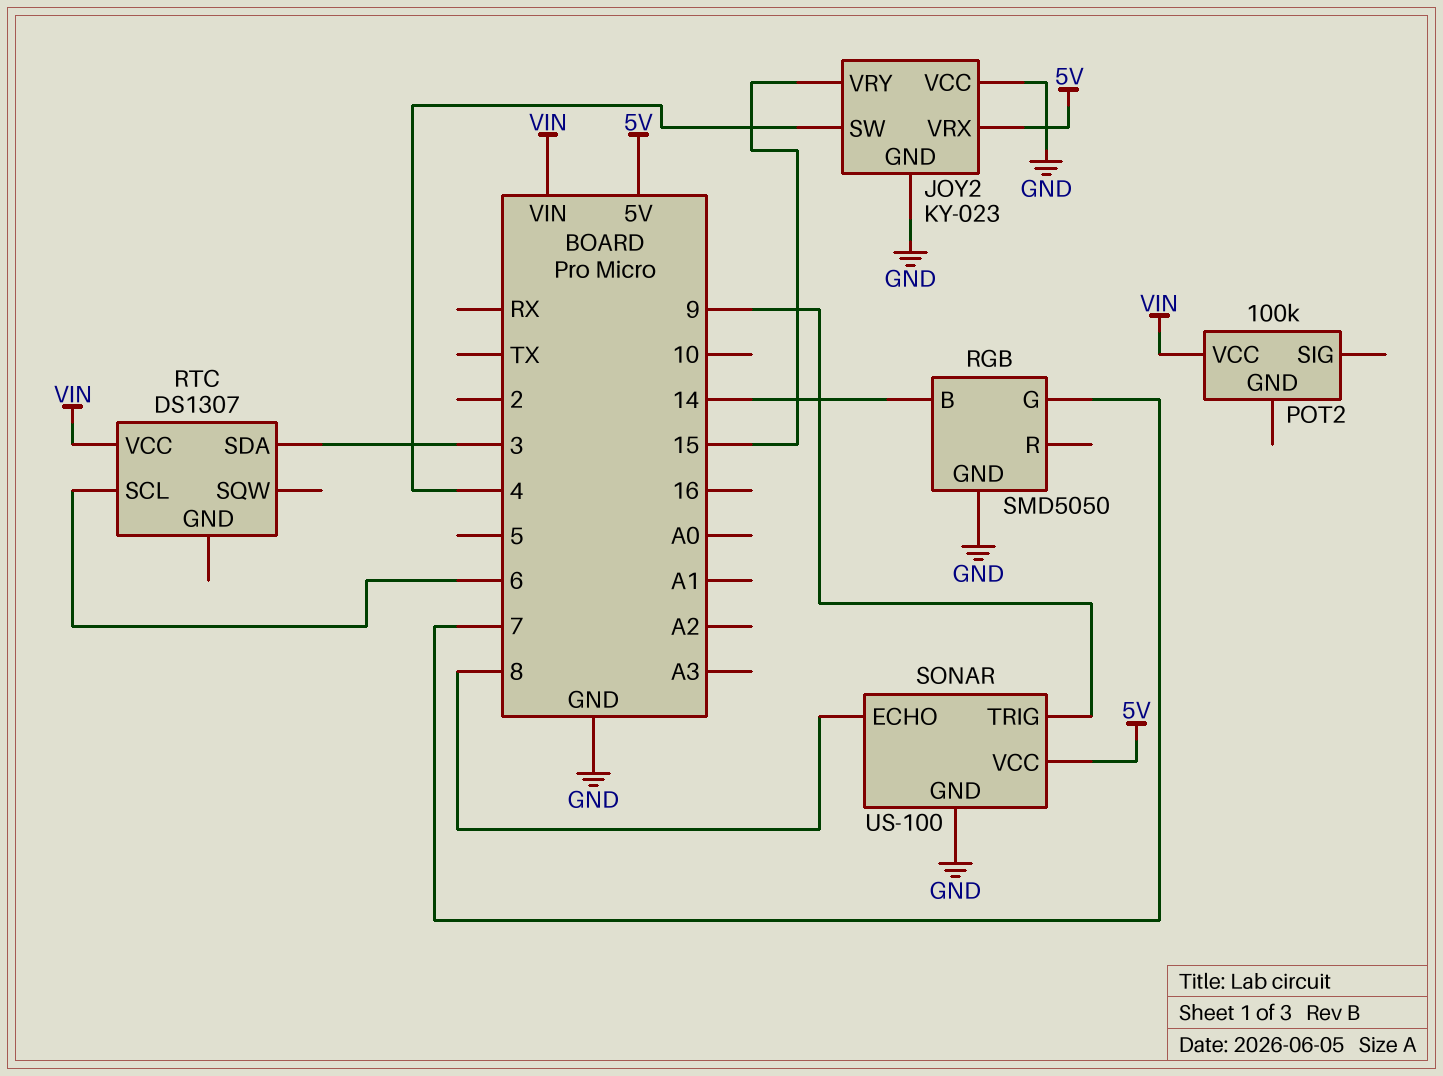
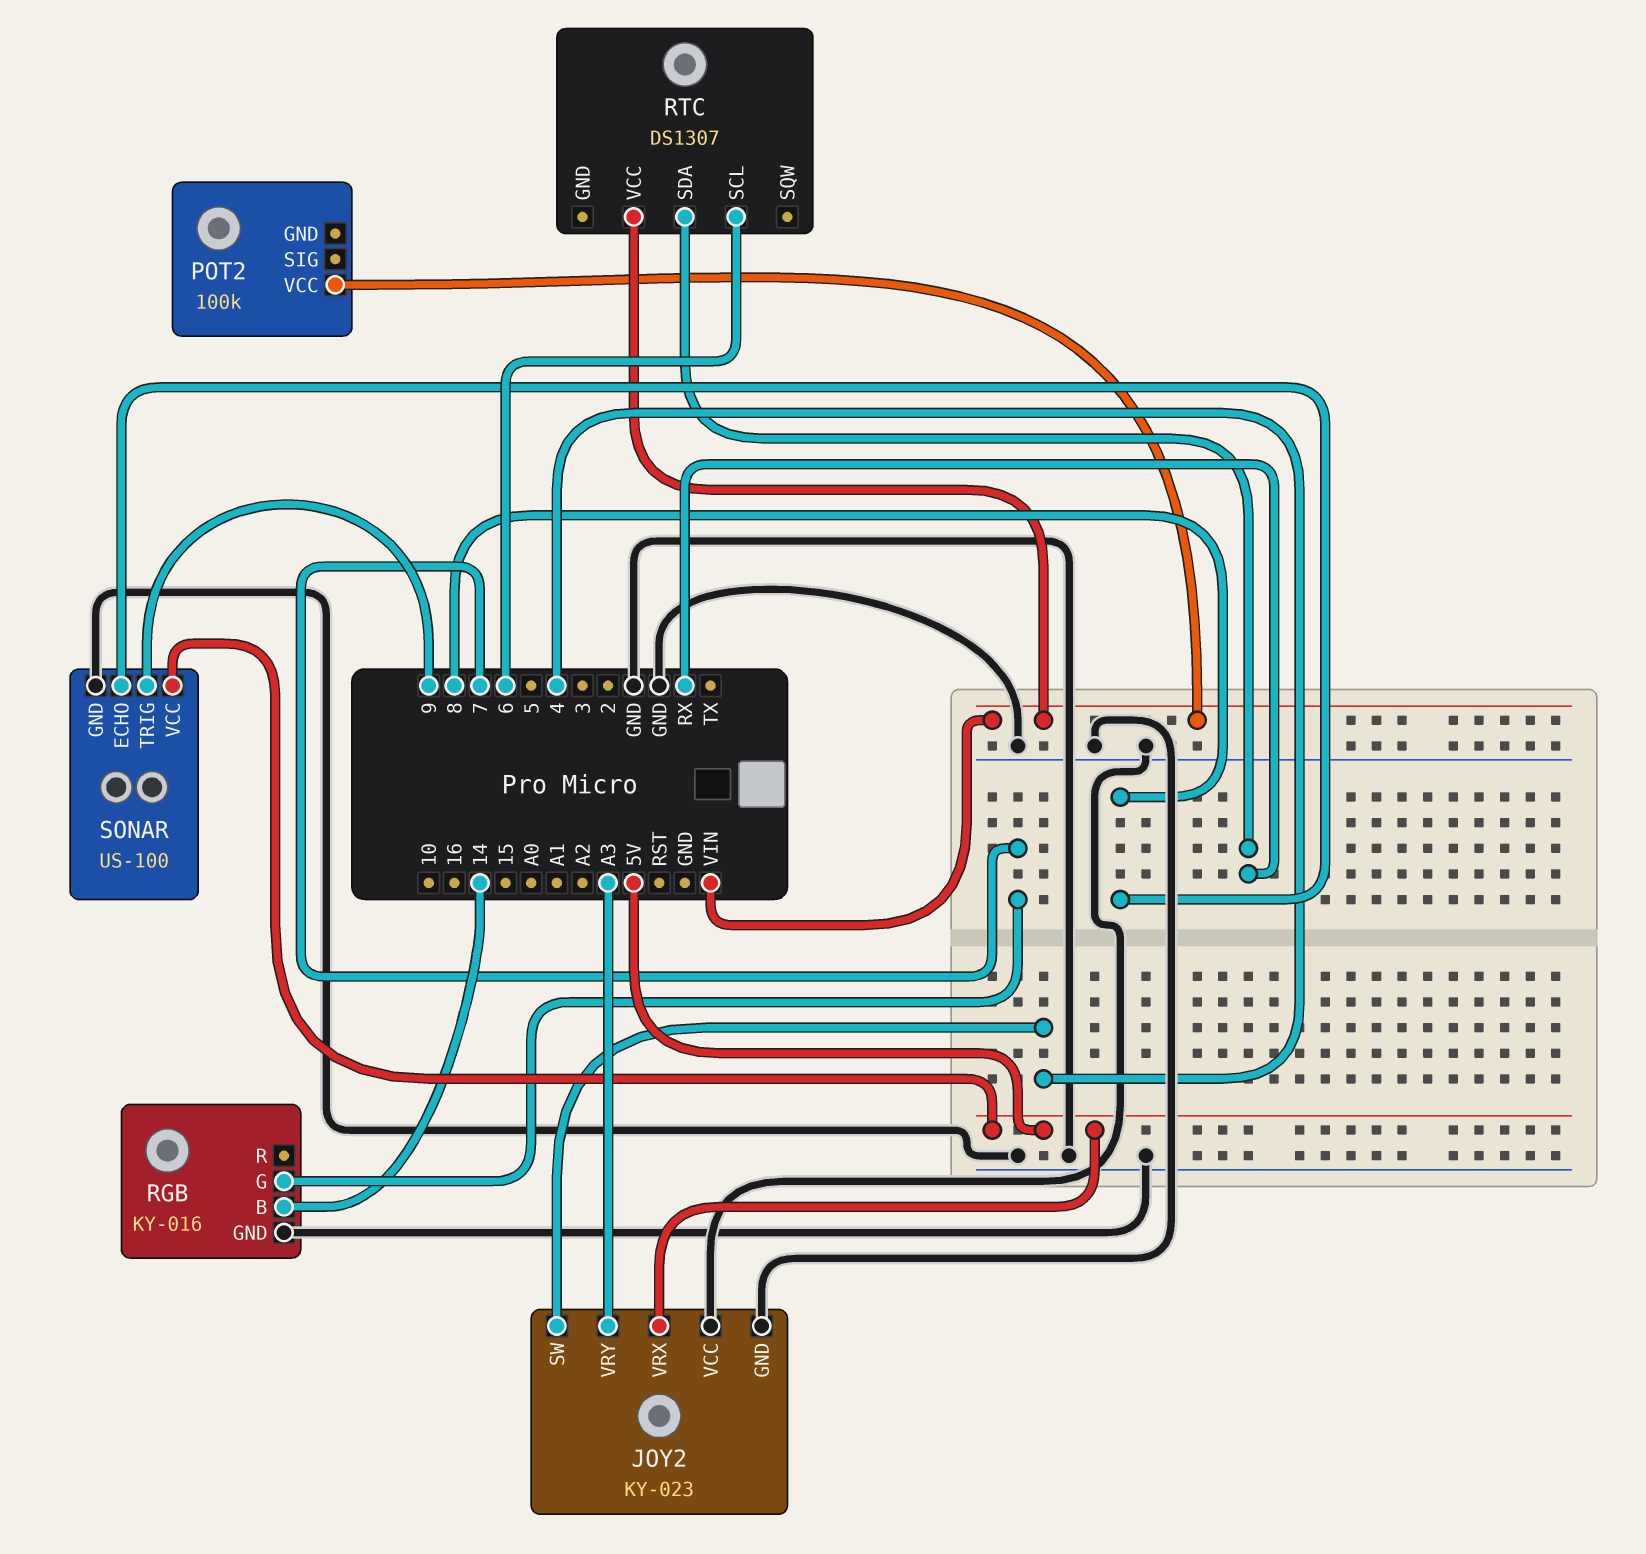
JOY2 pin VRY: 15 -> A3
RGB: SMD5050 -> KY-016
RTC pin SDA: 3 -> RX

